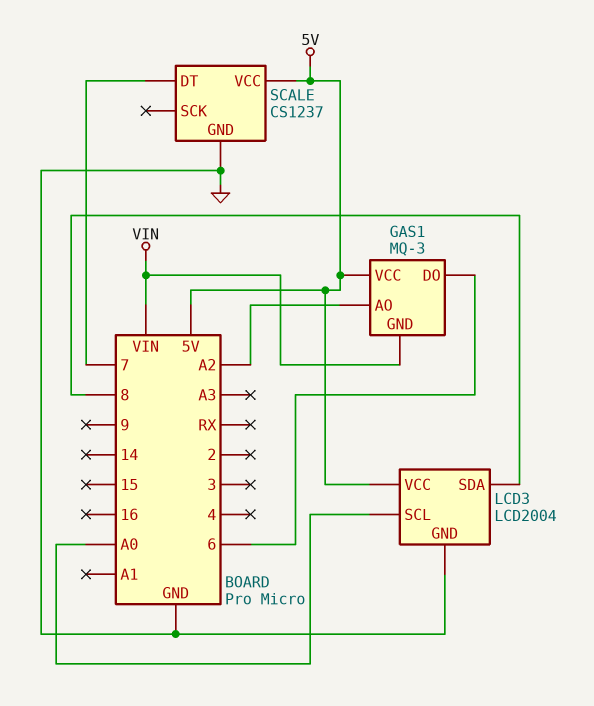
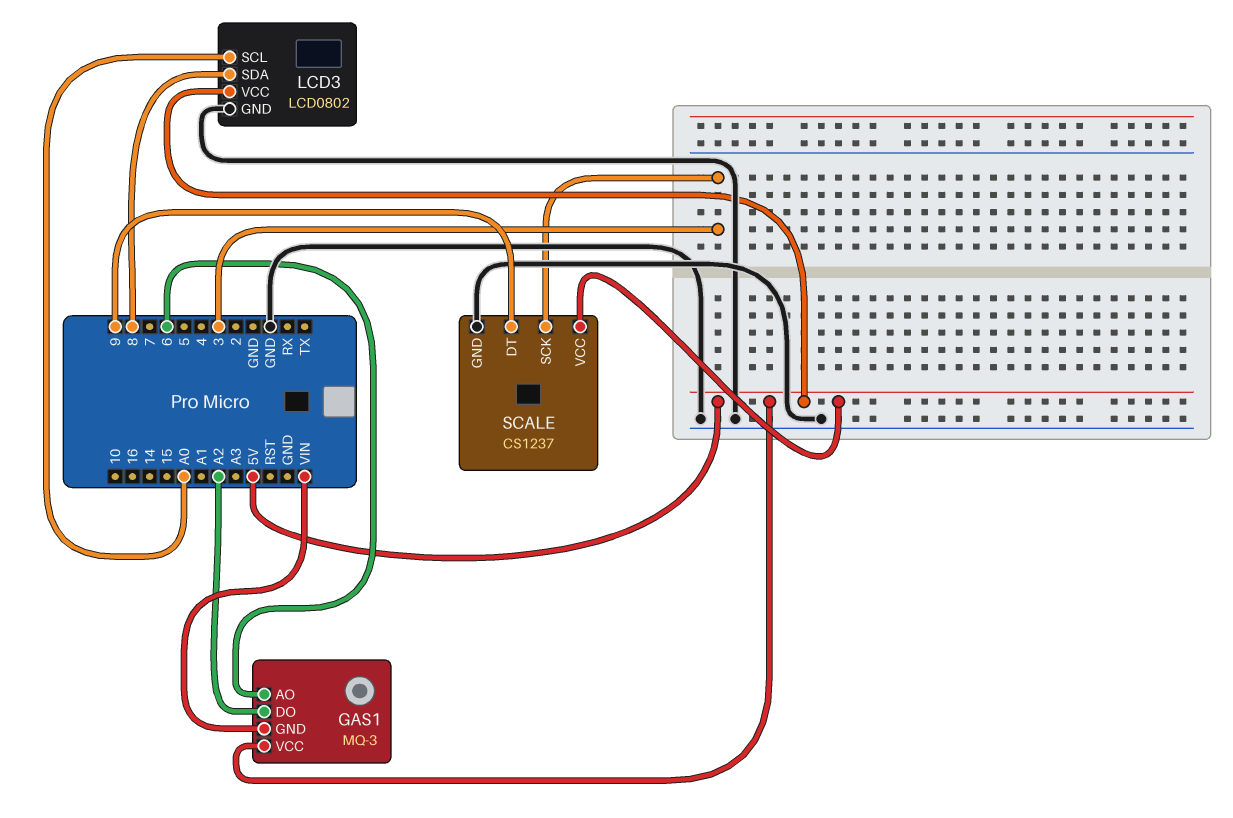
GAS1 pin AO: A2 -> 6
GAS1 pin DO: 6 -> A2
LCD3: LCD2004 -> LCD0802
SCALE pin DT: 7 -> 9
SCALE pin SCK: none -> 3

